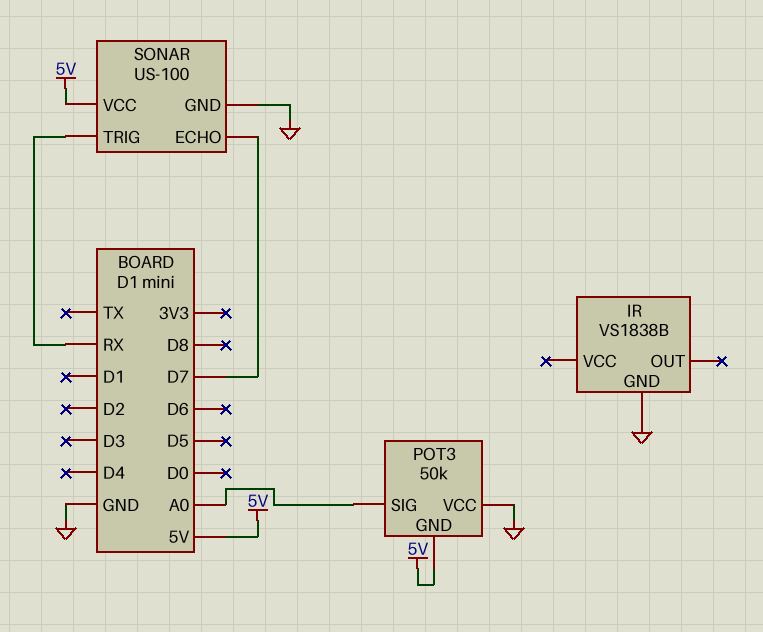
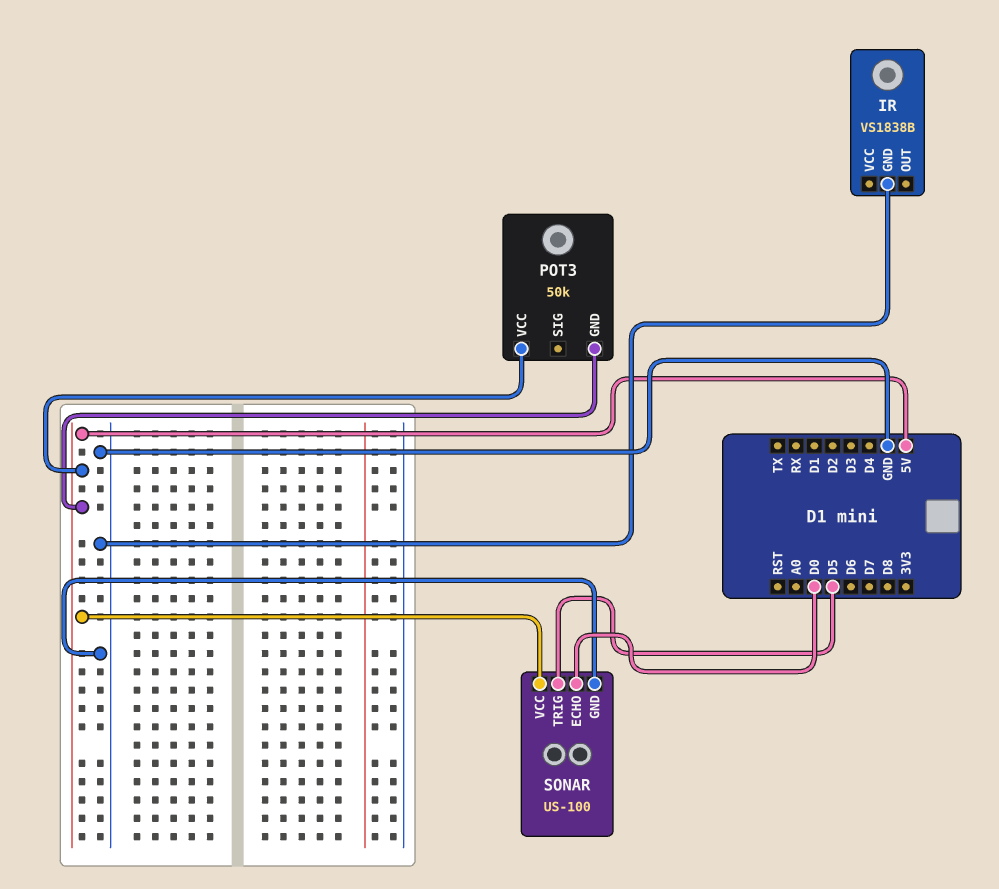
POT3 pin SIG: A0 -> none
POT3 pin VCC: GND -> 5V
SONAR pin ECHO: D7 -> D0
SONAR pin TRIG: RX -> D5

